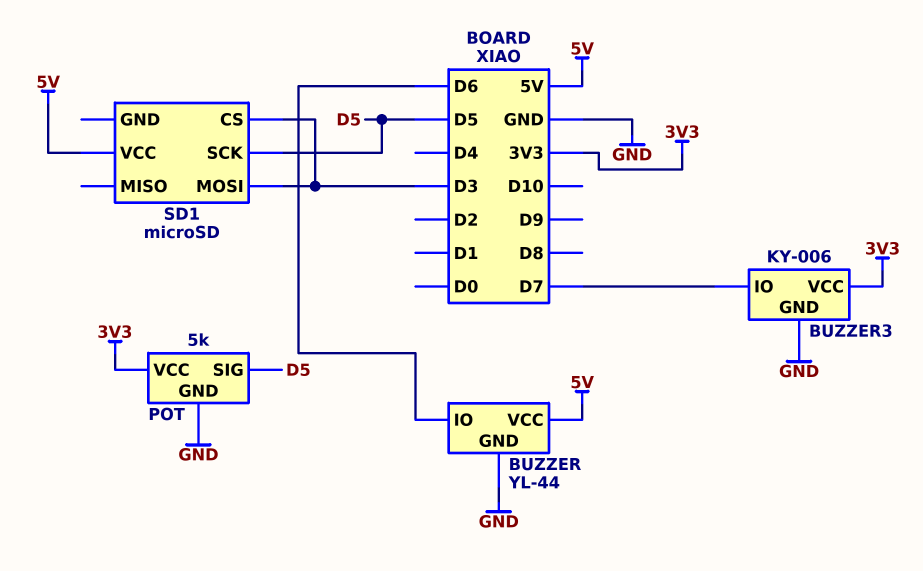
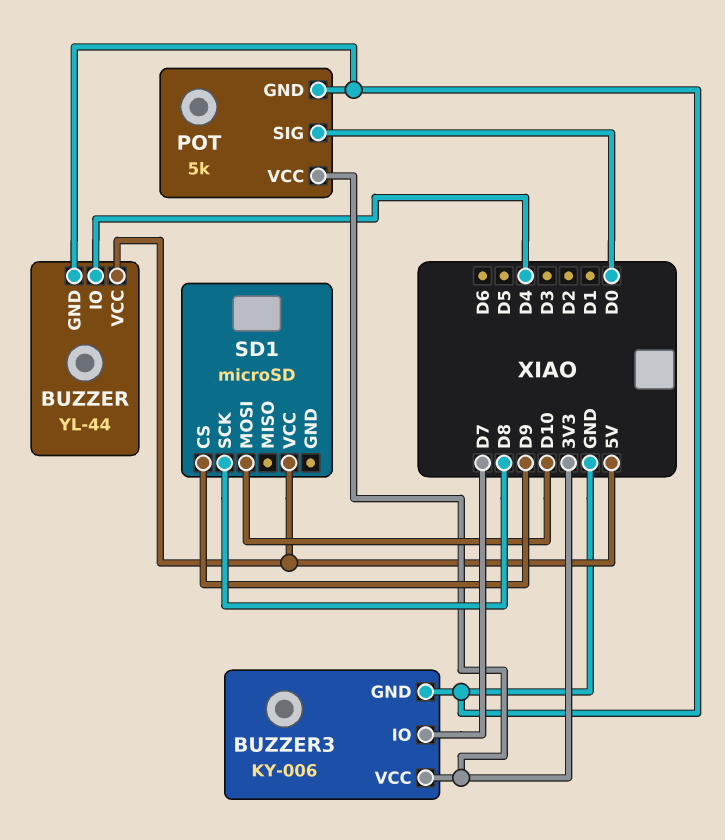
BUZZER pin IO: D6 -> D4
POT pin SIG: D5 -> D0
SD1 pin CS: D3 -> D9
SD1 pin MOSI: D3 -> D10
SD1 pin SCK: D5 -> D8

